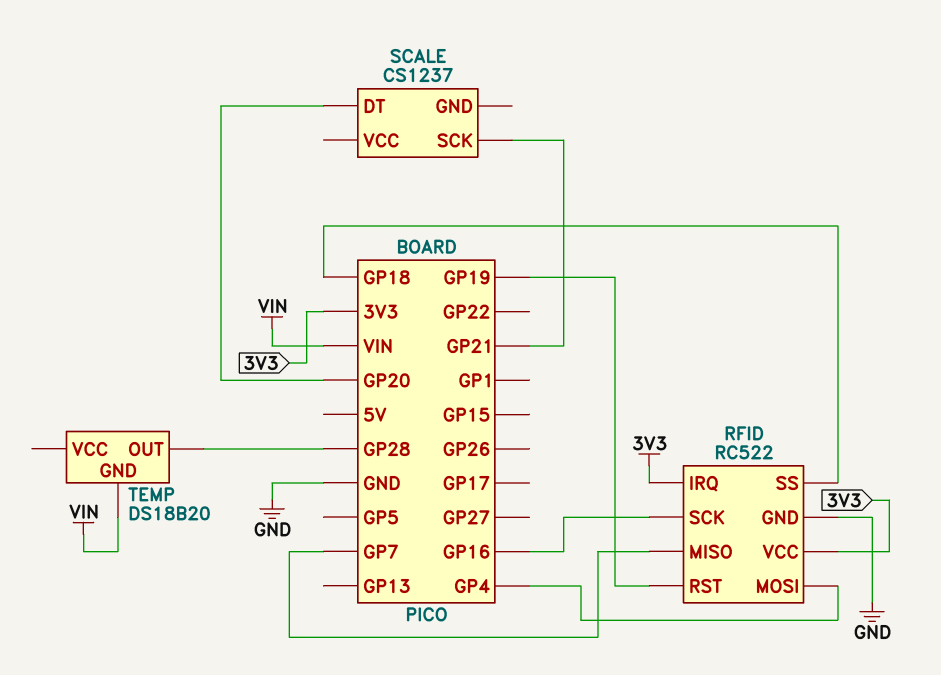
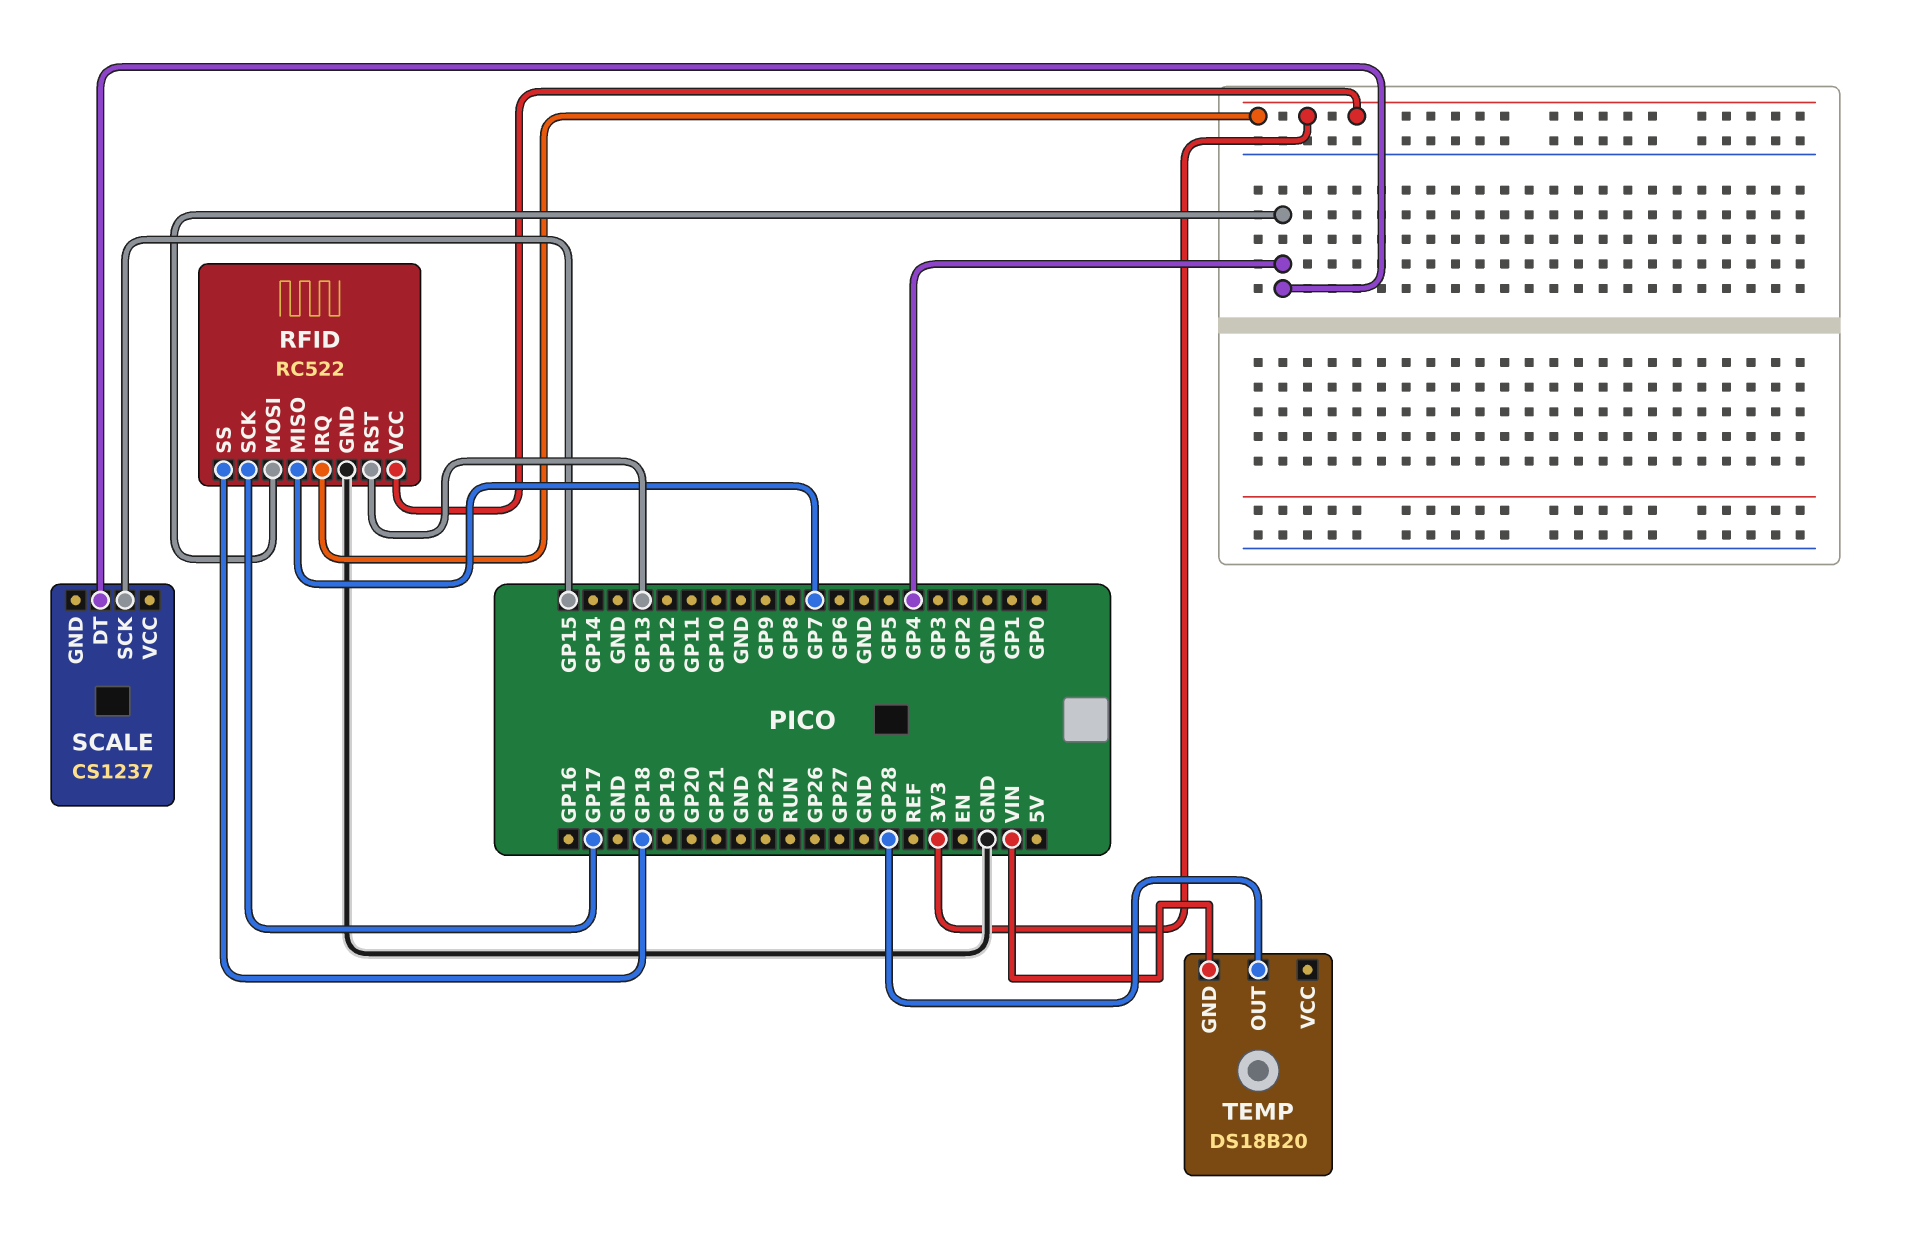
RFID pin RST: GP19 -> GP13
RFID pin SCK: GP16 -> GP17
SCALE pin DT: GP20 -> GP4
SCALE pin SCK: GP21 -> GP15

